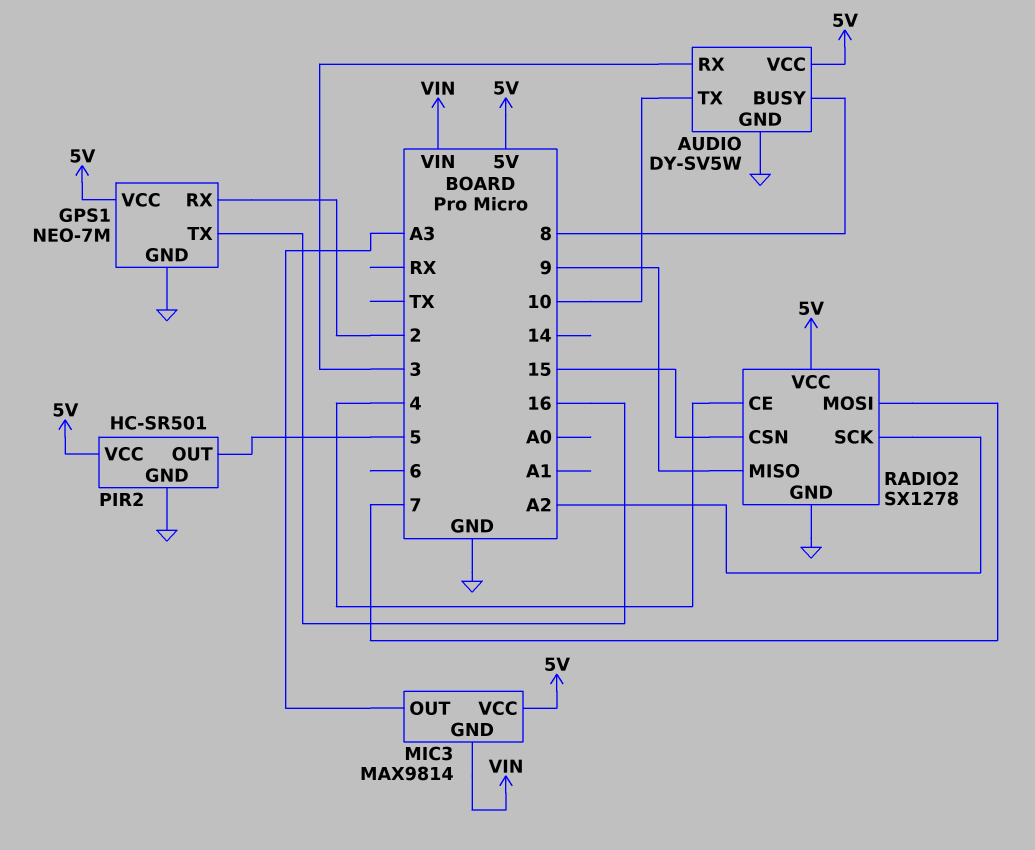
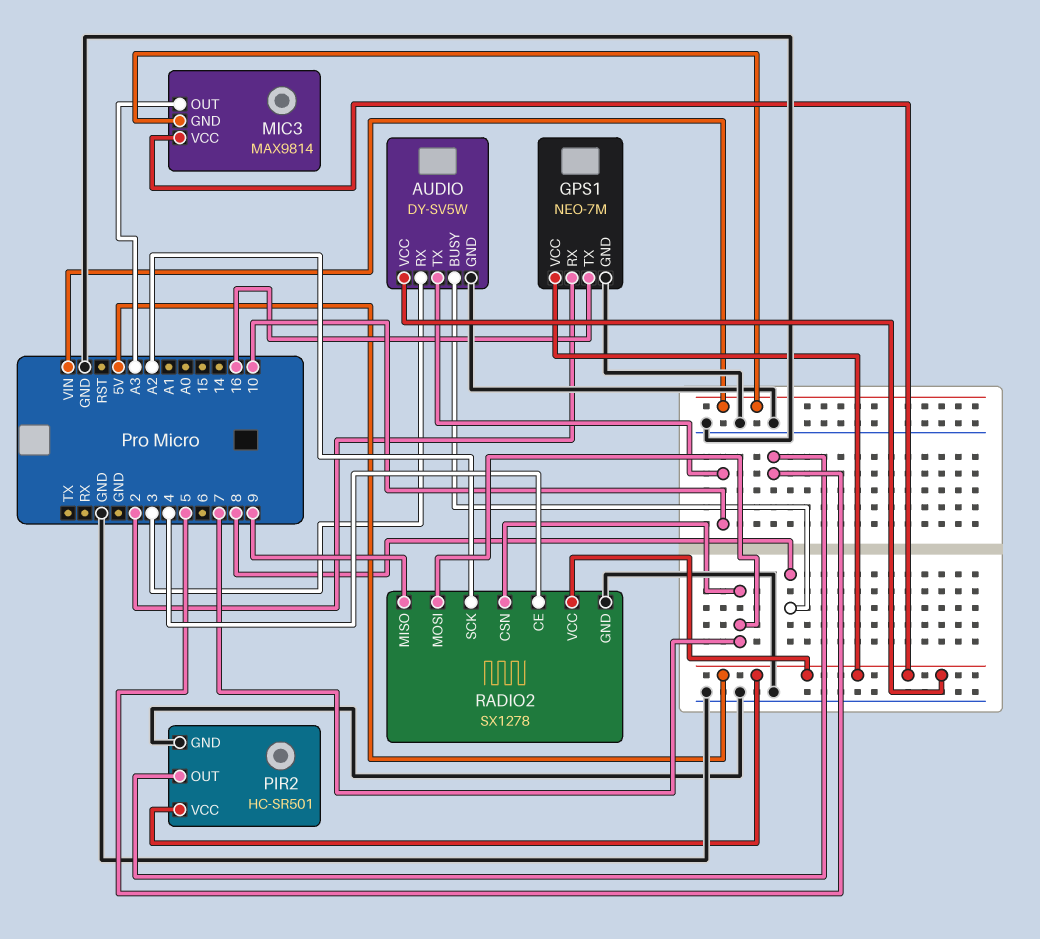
RADIO2 pin CSN: 15 -> 7

